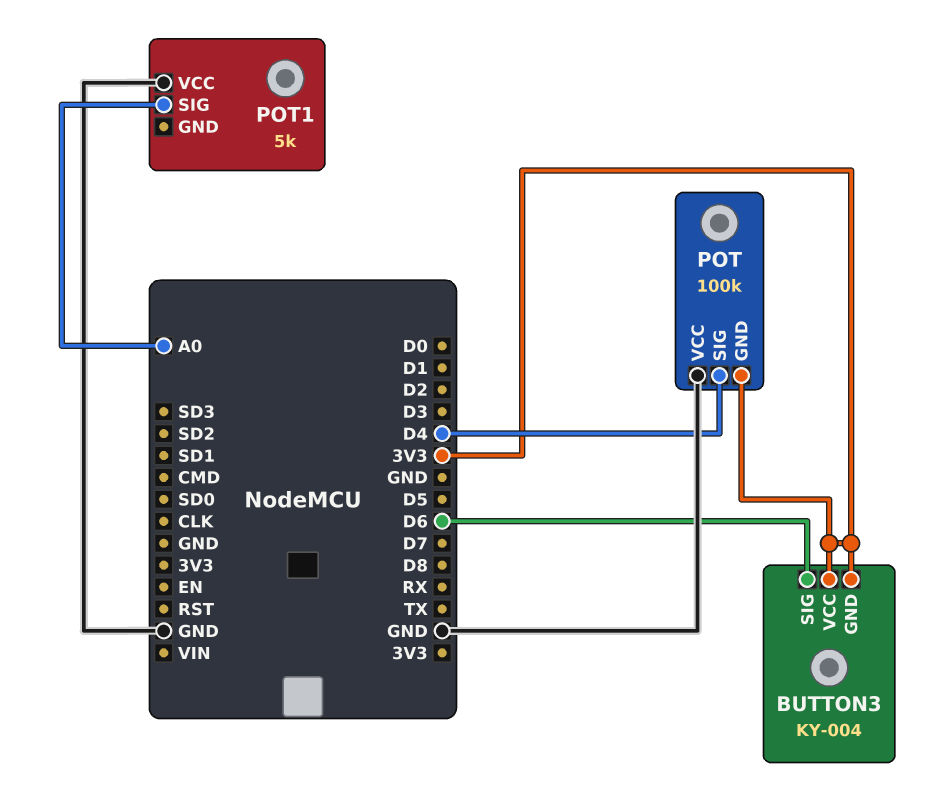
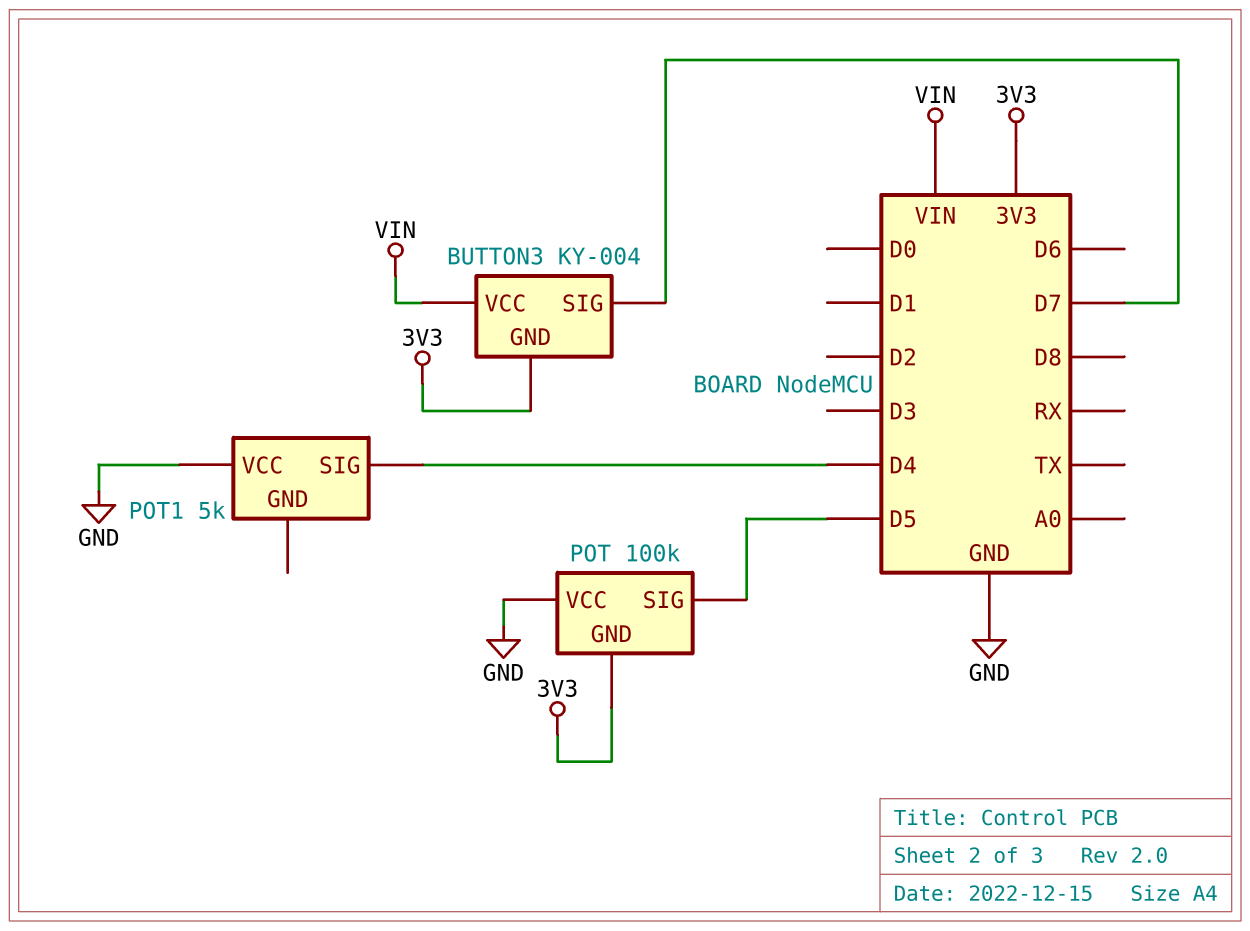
BUTTON3 pin SIG: D6 -> D7
BUTTON3 pin VCC: 3V3 -> VIN
POT pin SIG: D4 -> D5
POT1 pin SIG: A0 -> D4

